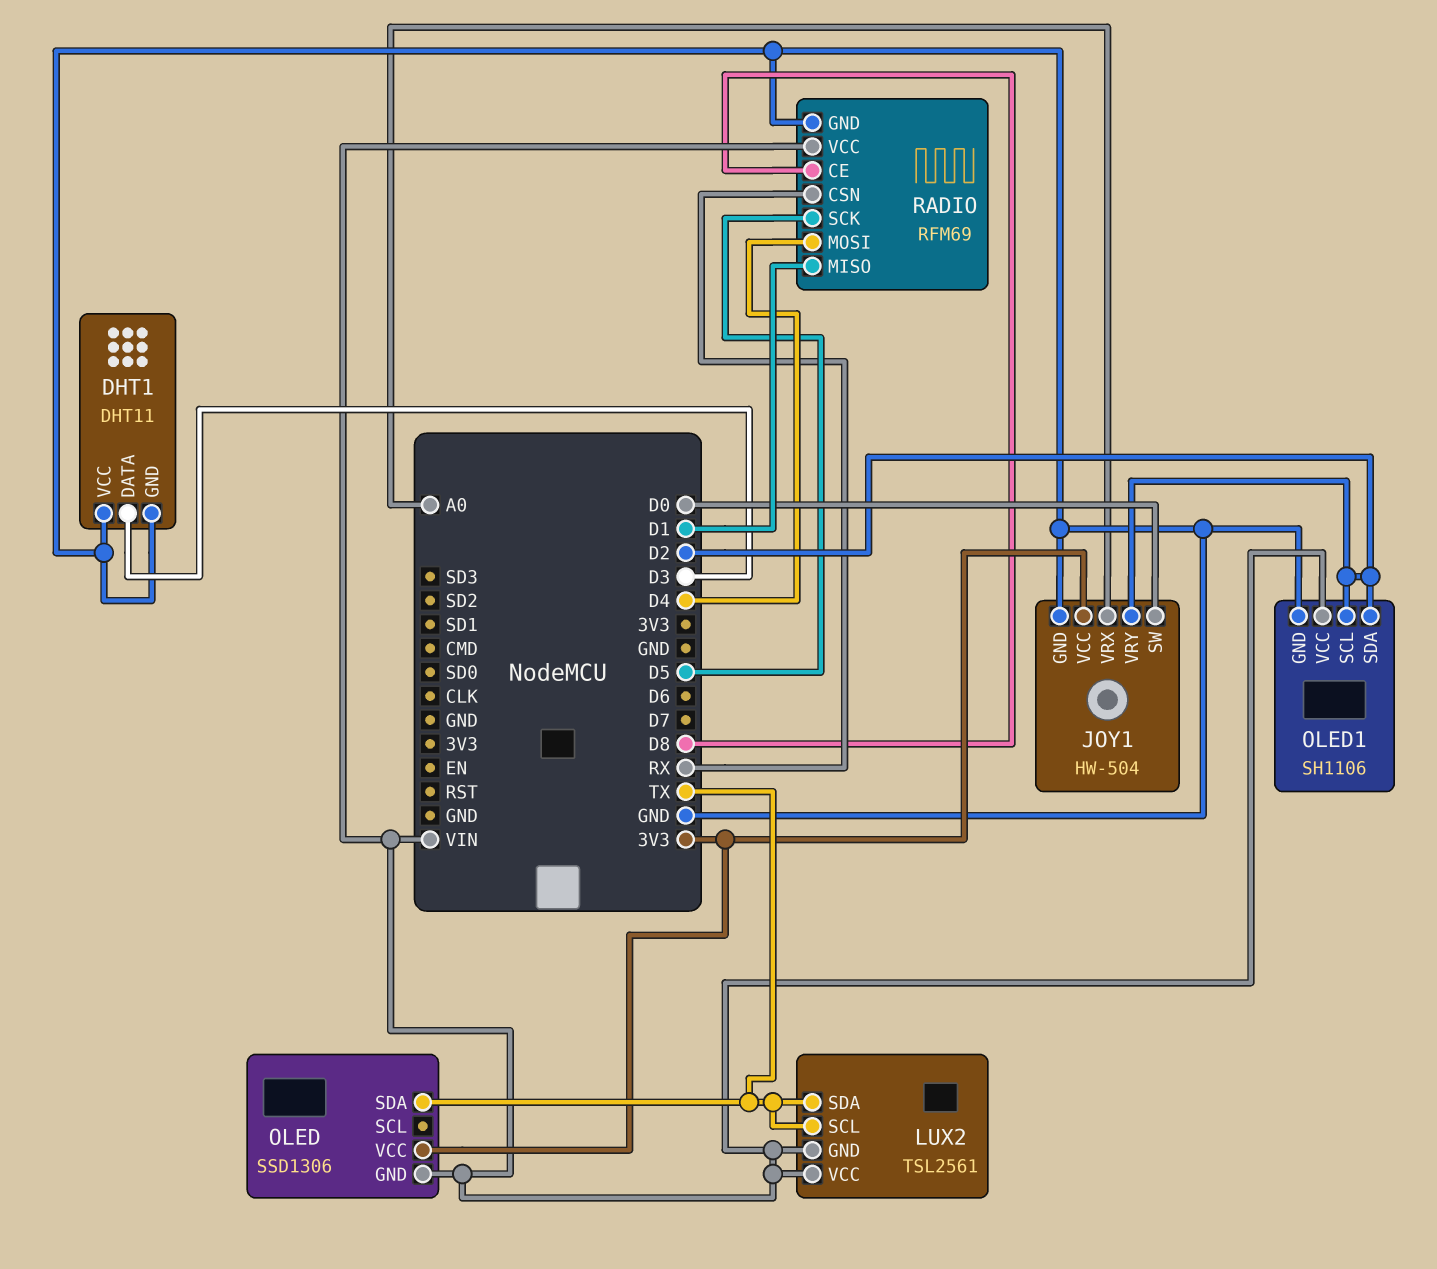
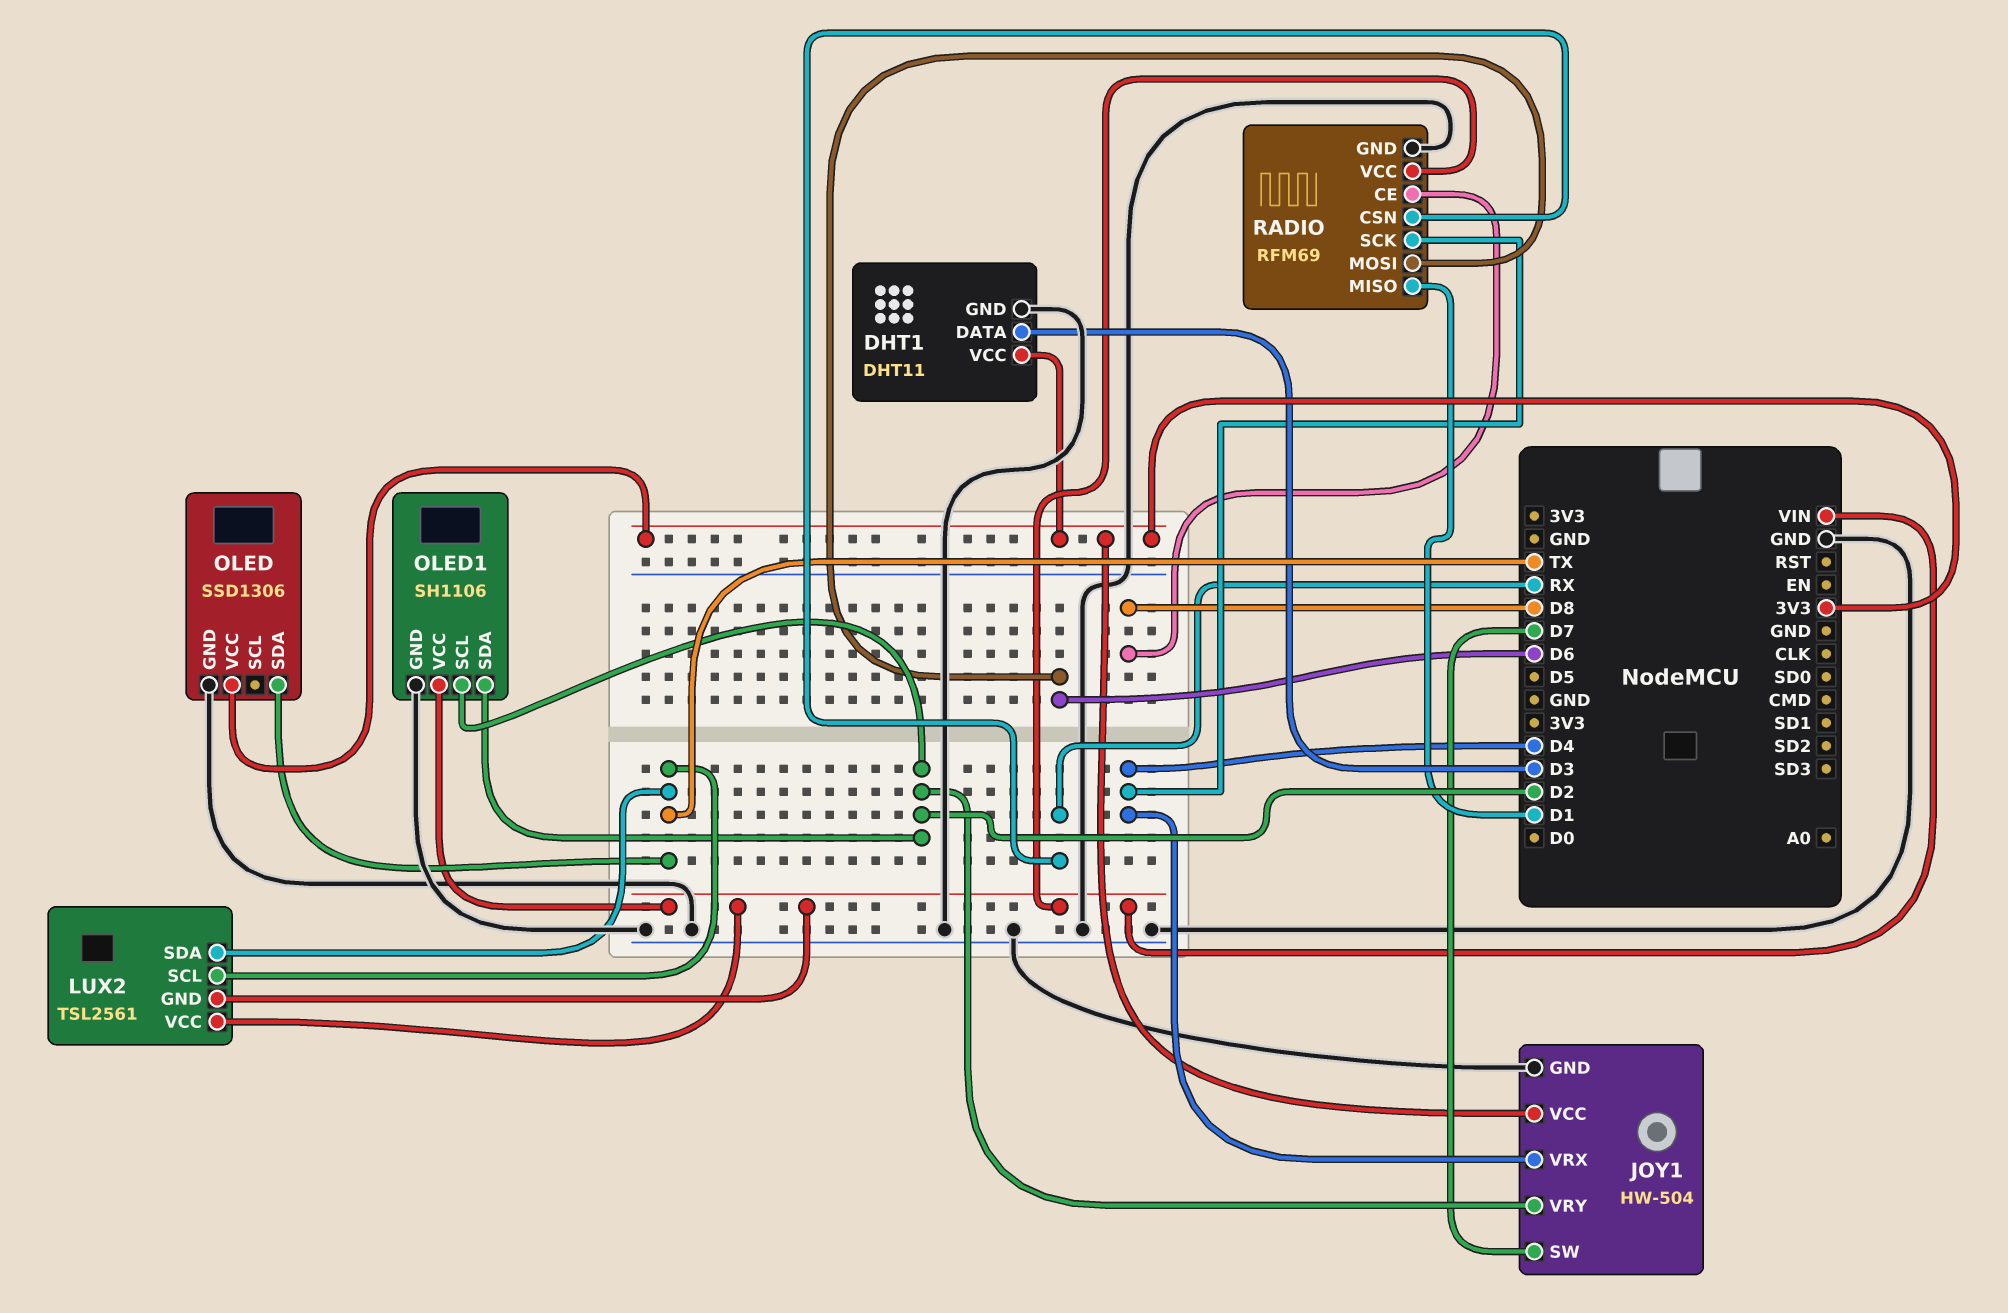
DHT1 pin VCC: GND -> 3V3
JOY1 pin SW: D0 -> D7
JOY1 pin VRX: A0 -> D4
OLED pin GND: VIN -> GND
RADIO pin MOSI: D4 -> D6
RADIO pin SCK: D5 -> D4

